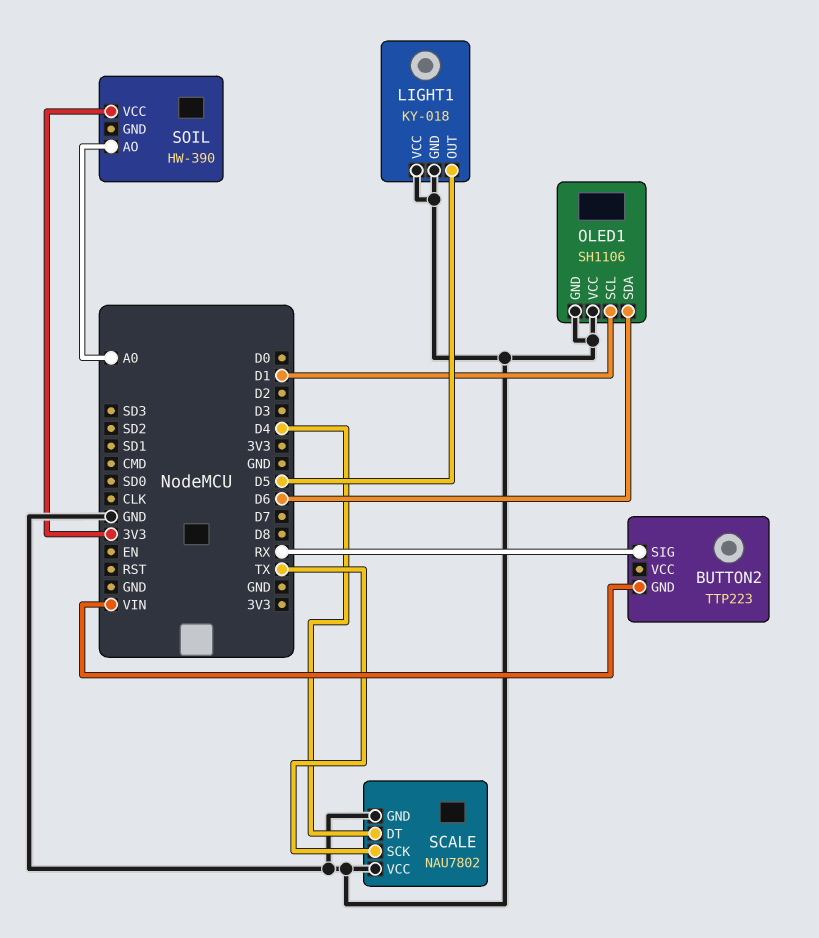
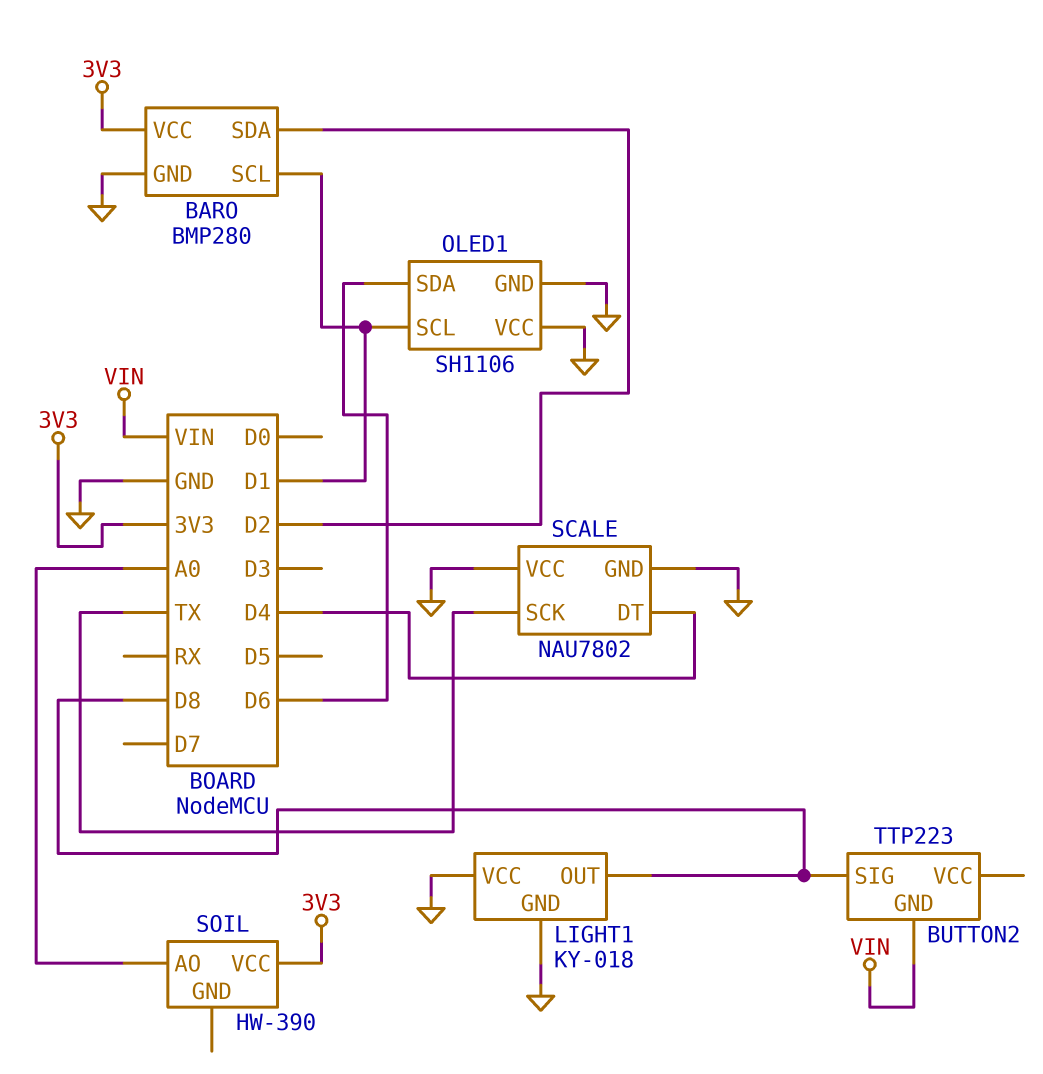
BARO: none -> BMP280
BARO pin GND: none -> GND
BARO pin SCL: none -> D1
BARO pin SDA: none -> D2
BARO pin VCC: none -> 3V3
BUTTON2 pin SIG: RX -> D8
LIGHT1 pin OUT: D5 -> D8

